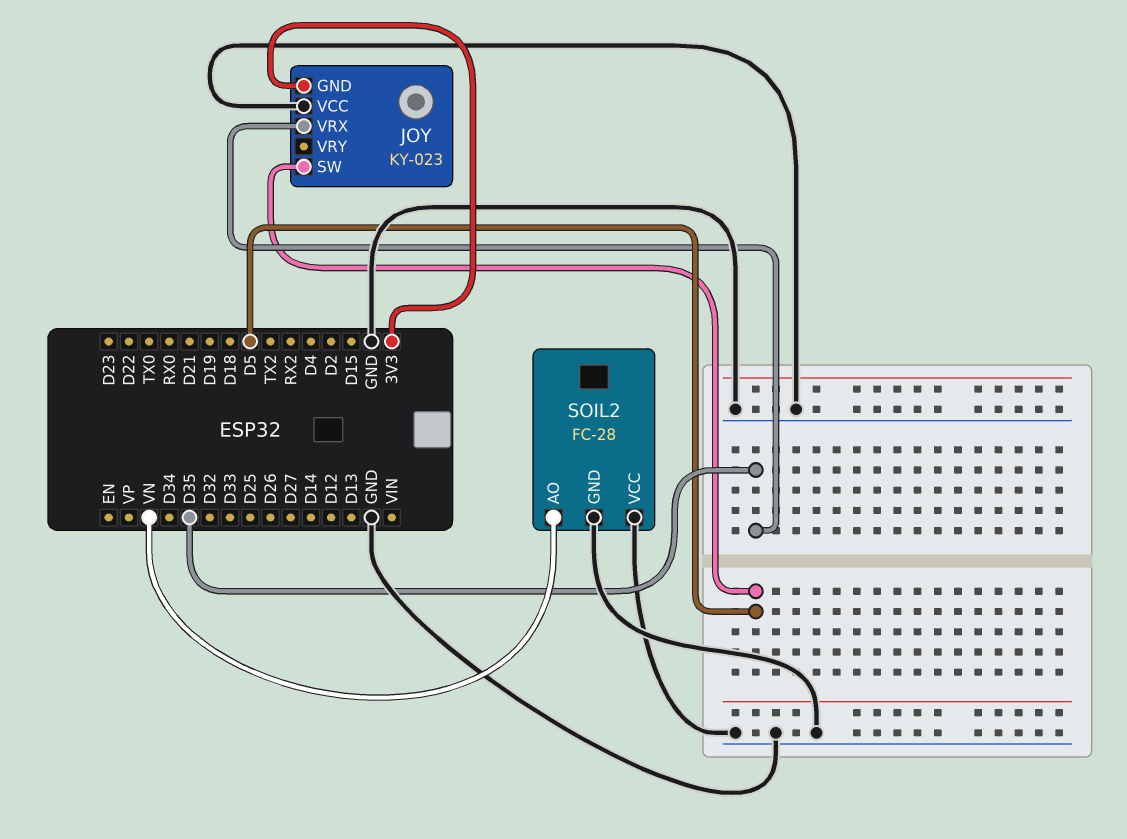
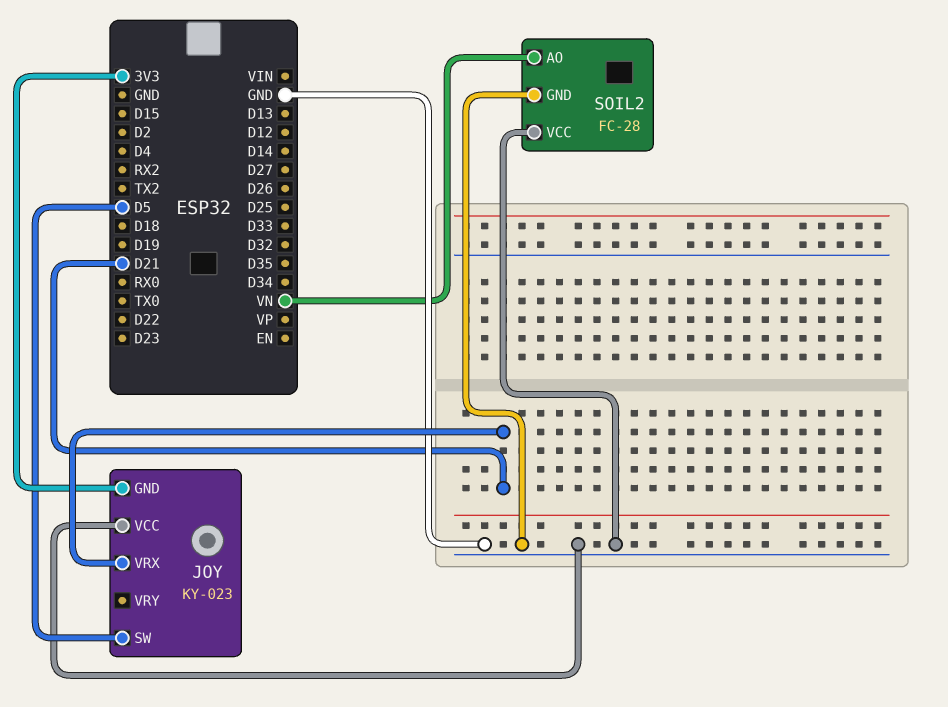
JOY pin VRX: D35 -> D21

